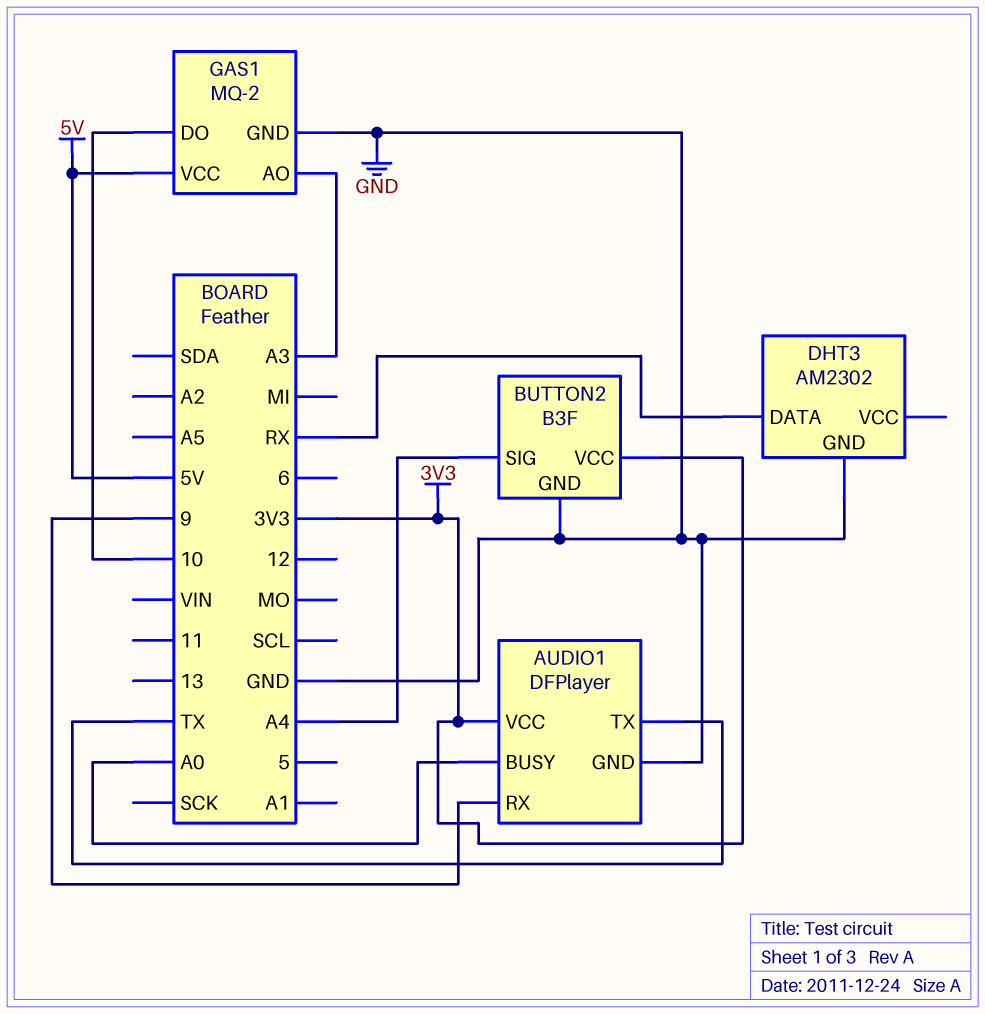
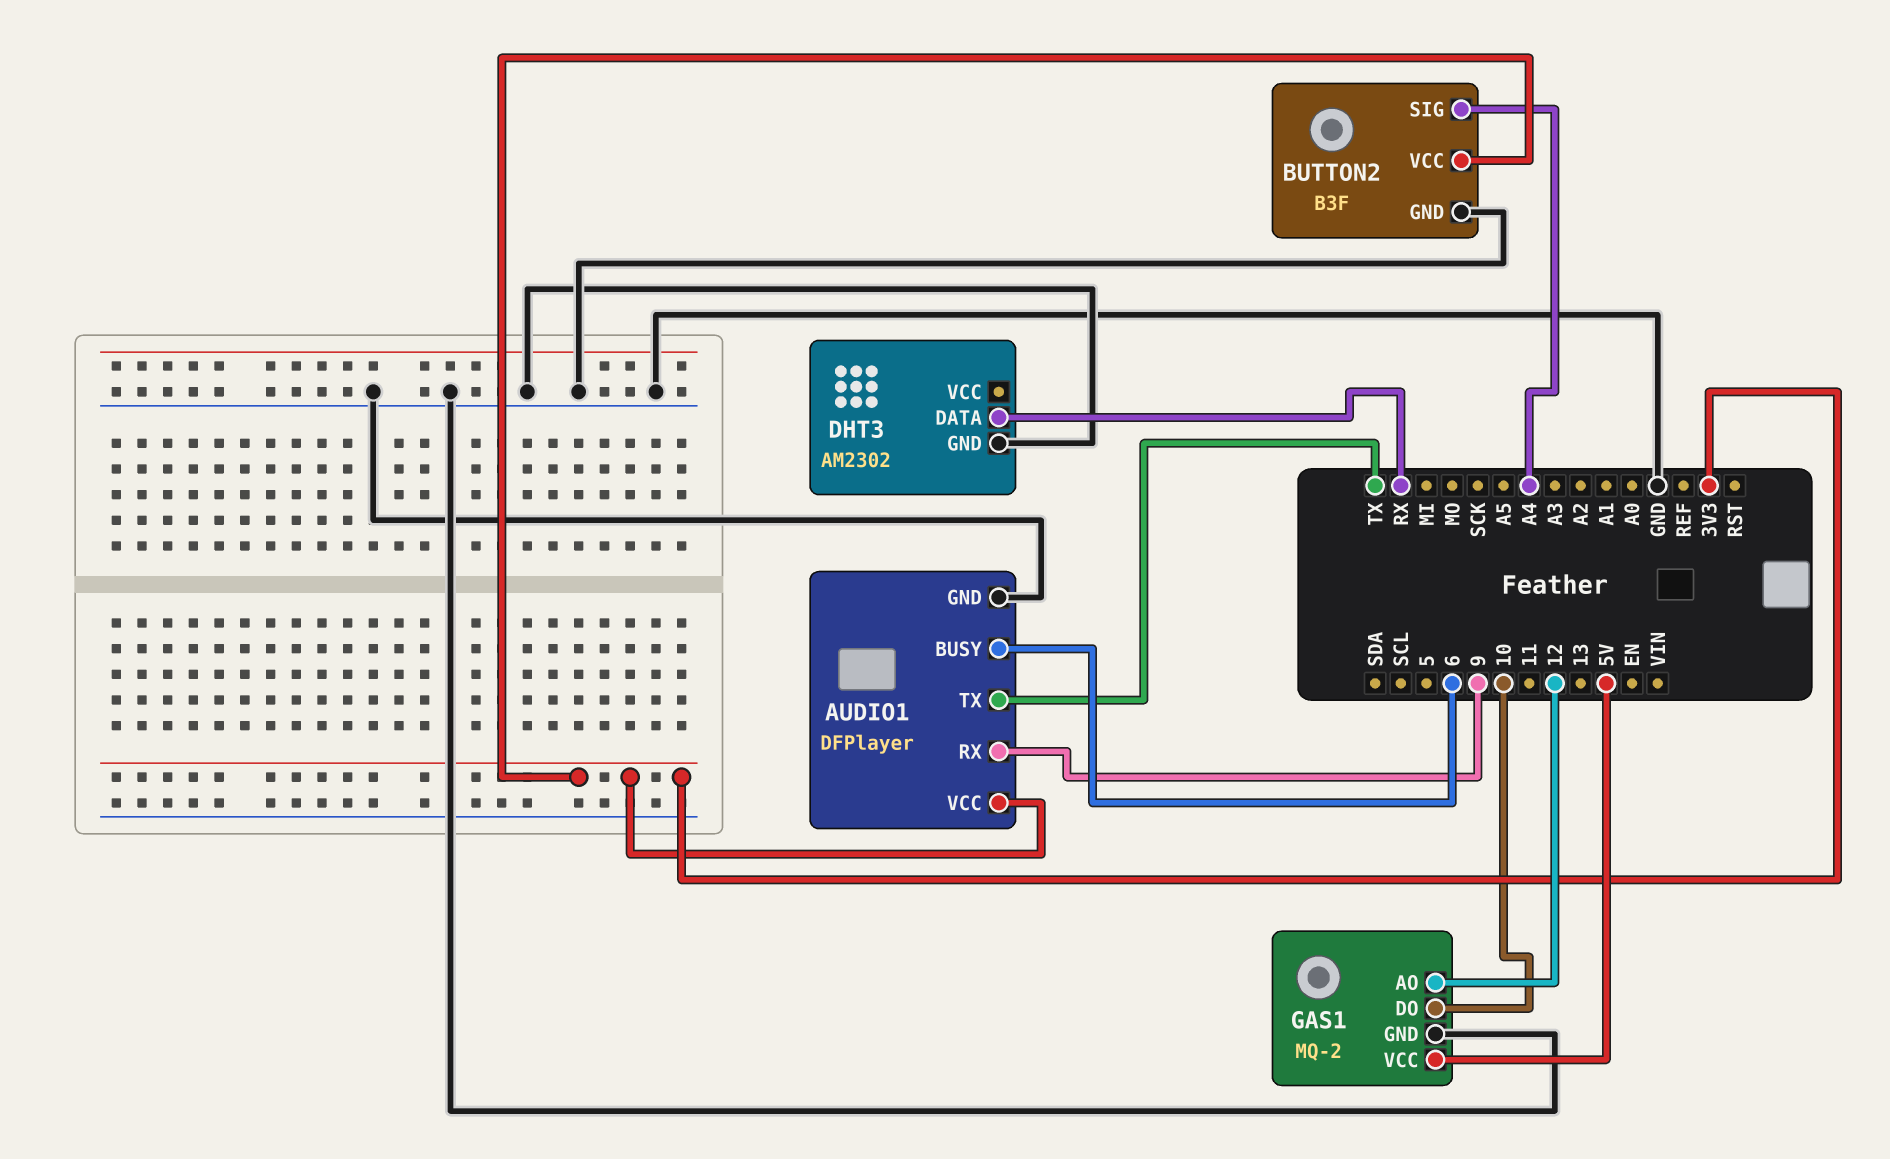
AUDIO1 pin BUSY: A0 -> 6
GAS1 pin AO: A3 -> 12

